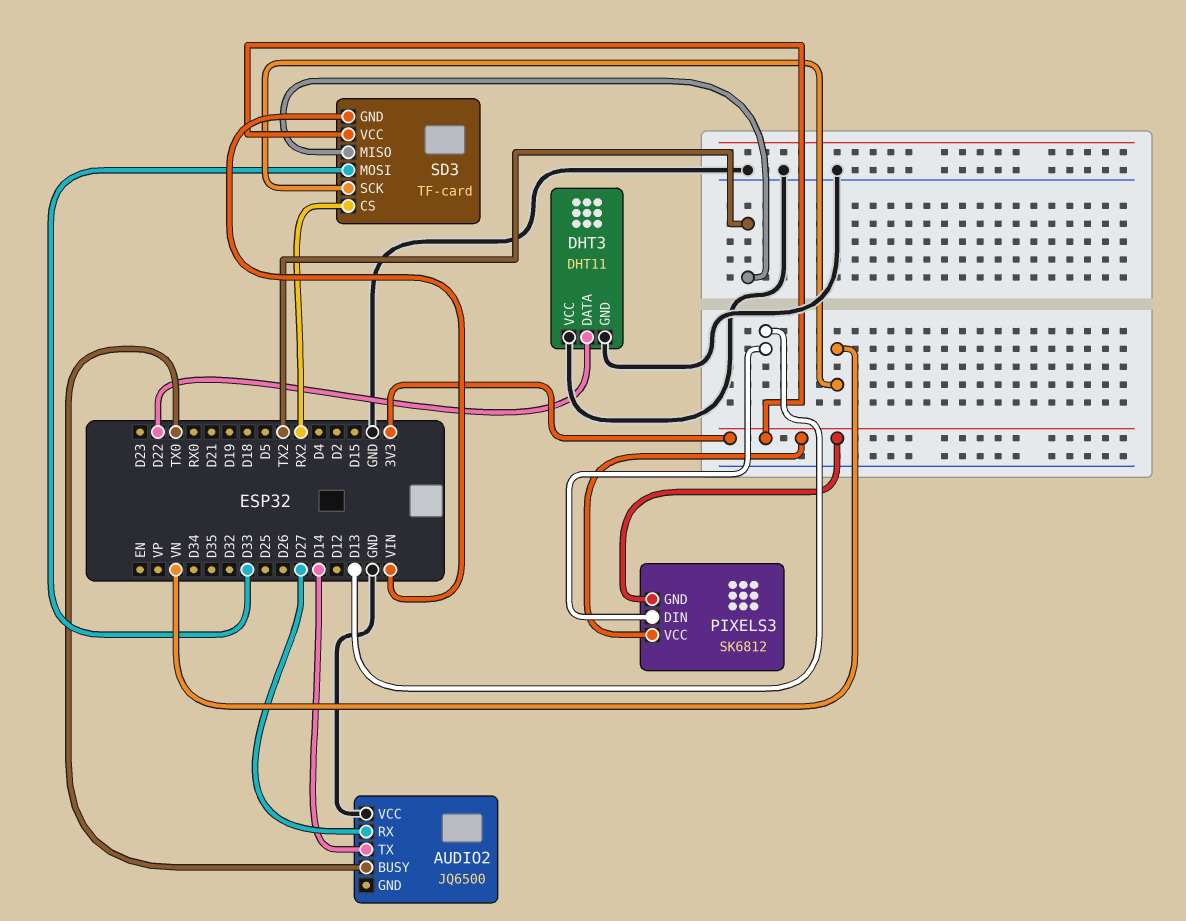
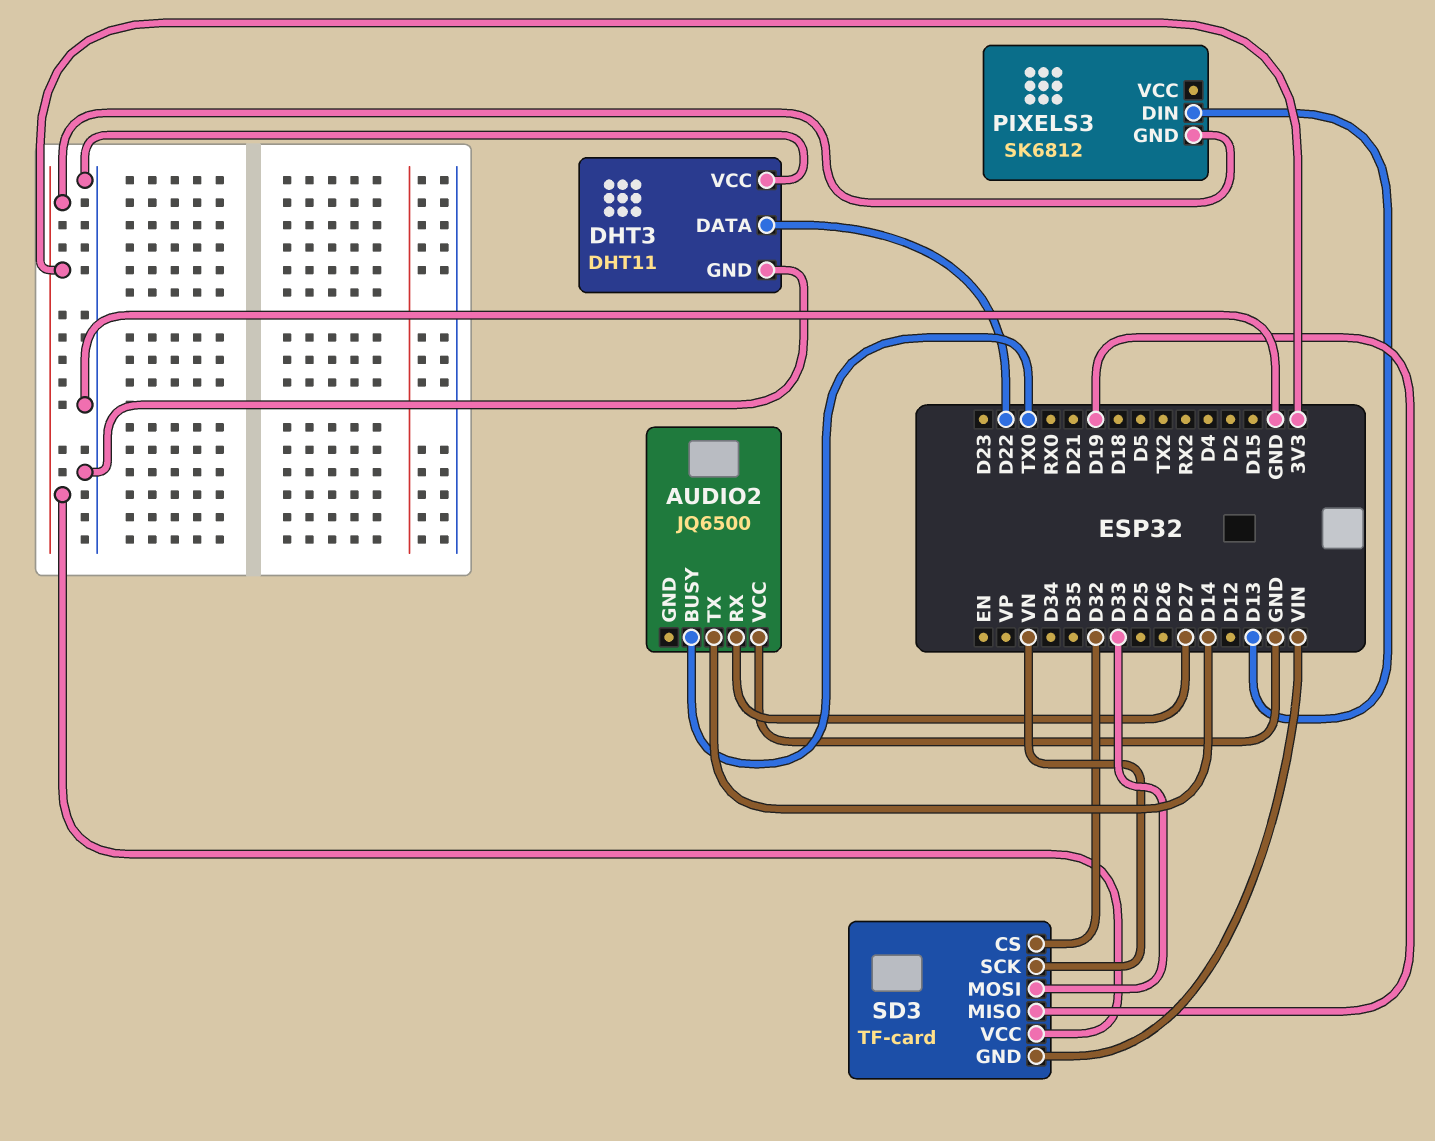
PIXELS3 pin VCC: 3V3 -> none
SD3 pin CS: RX2 -> D32
SD3 pin MISO: TX2 -> D19

